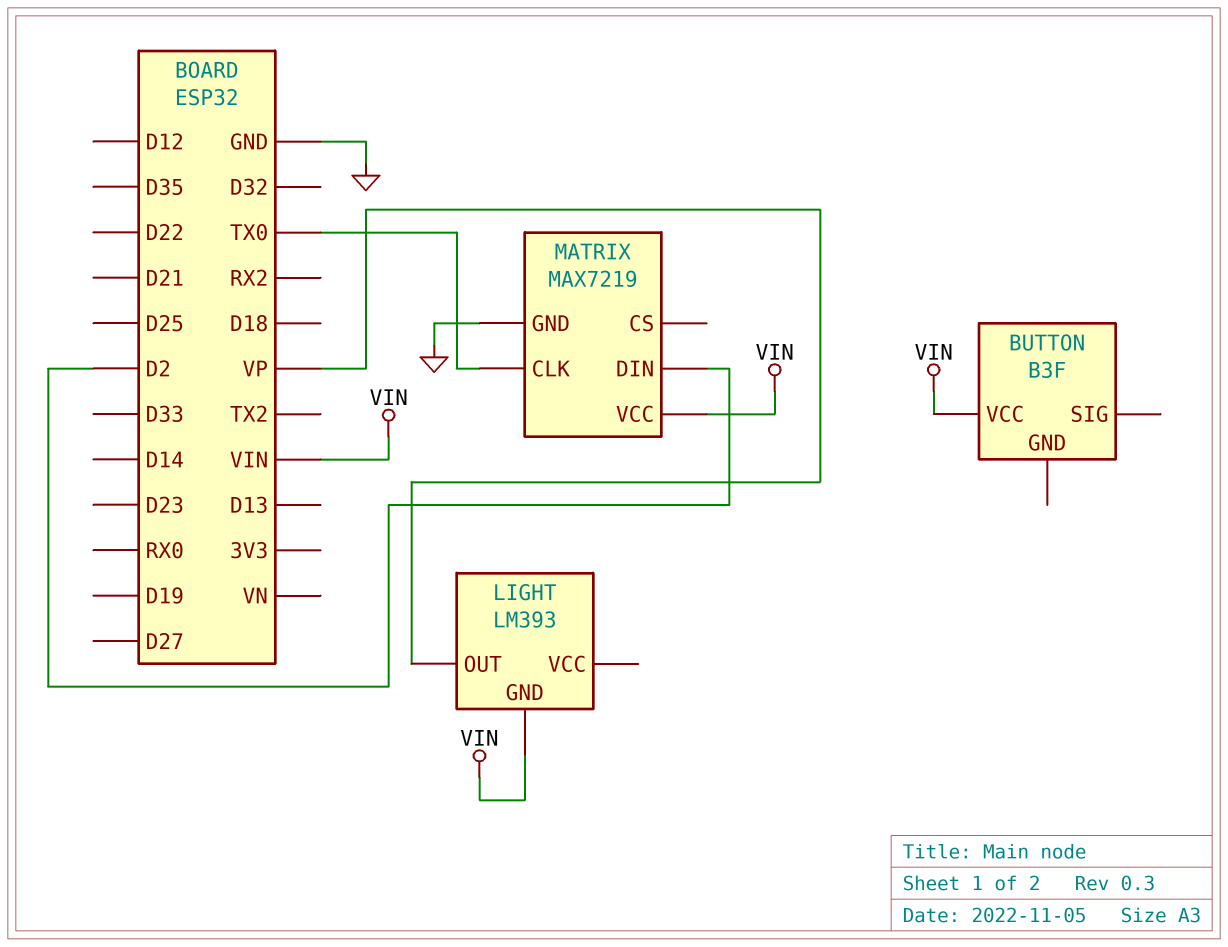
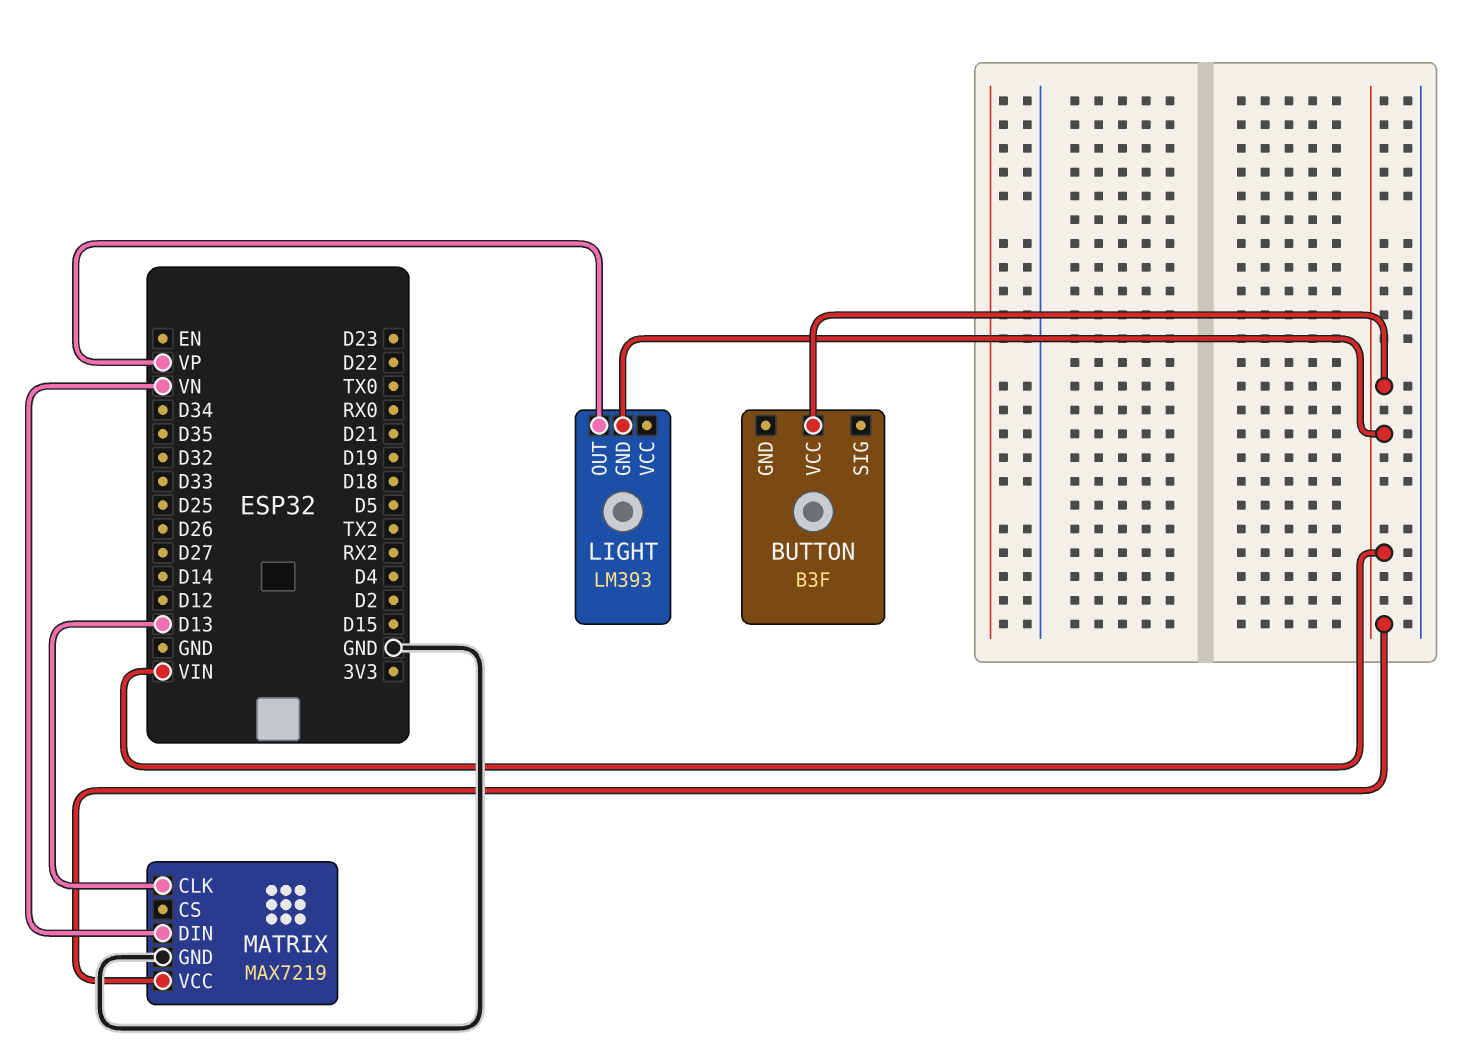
MATRIX pin CLK: TX0 -> D13
MATRIX pin DIN: D2 -> VN

